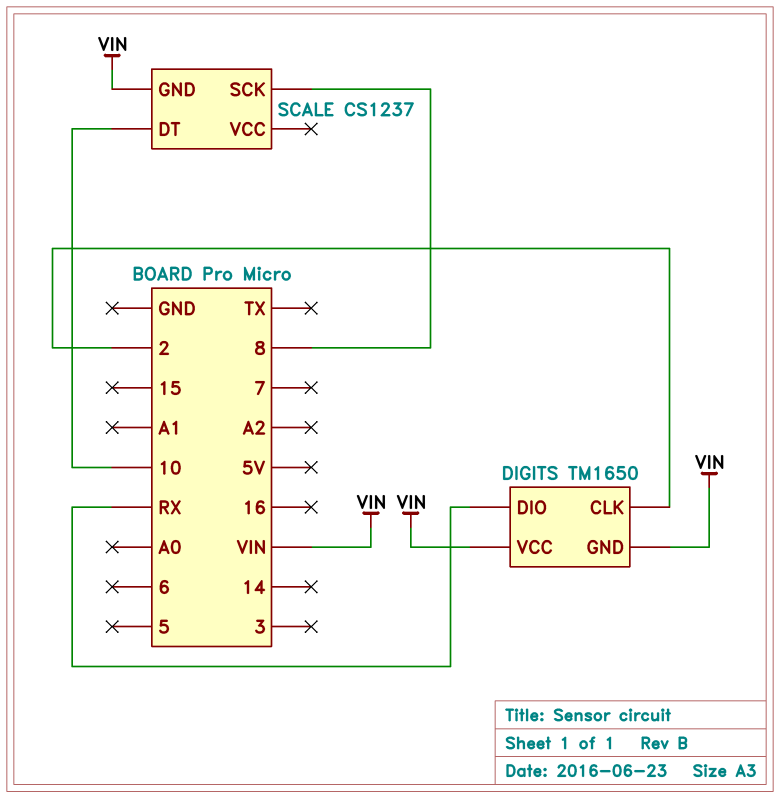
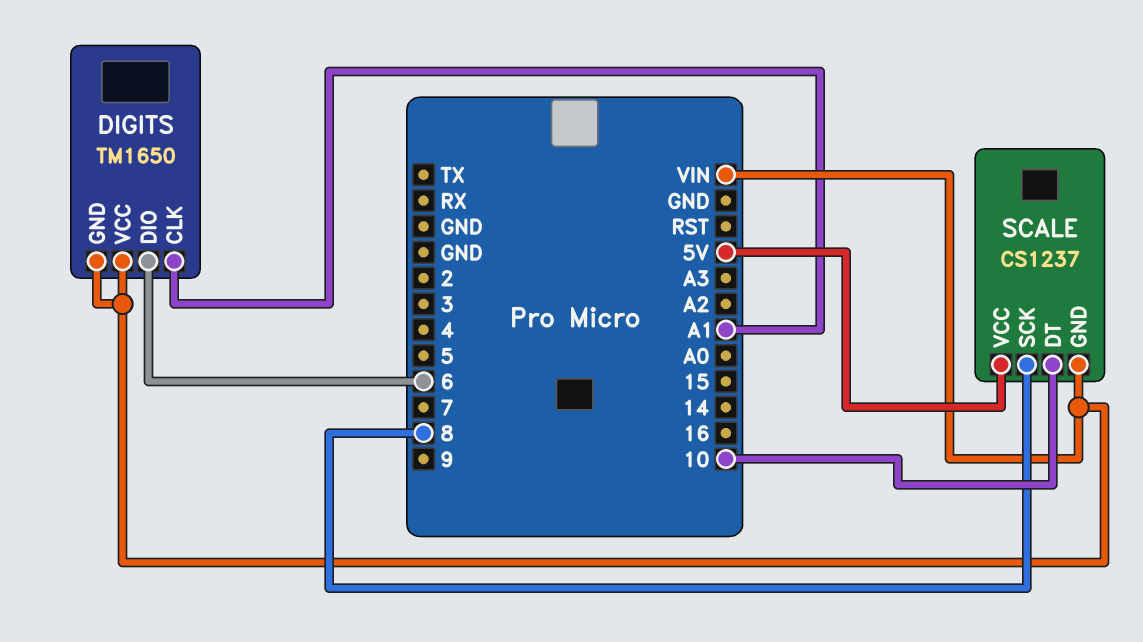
DIGITS pin CLK: 2 -> A1
DIGITS pin DIO: RX -> 6
SCALE pin VCC: none -> 5V

